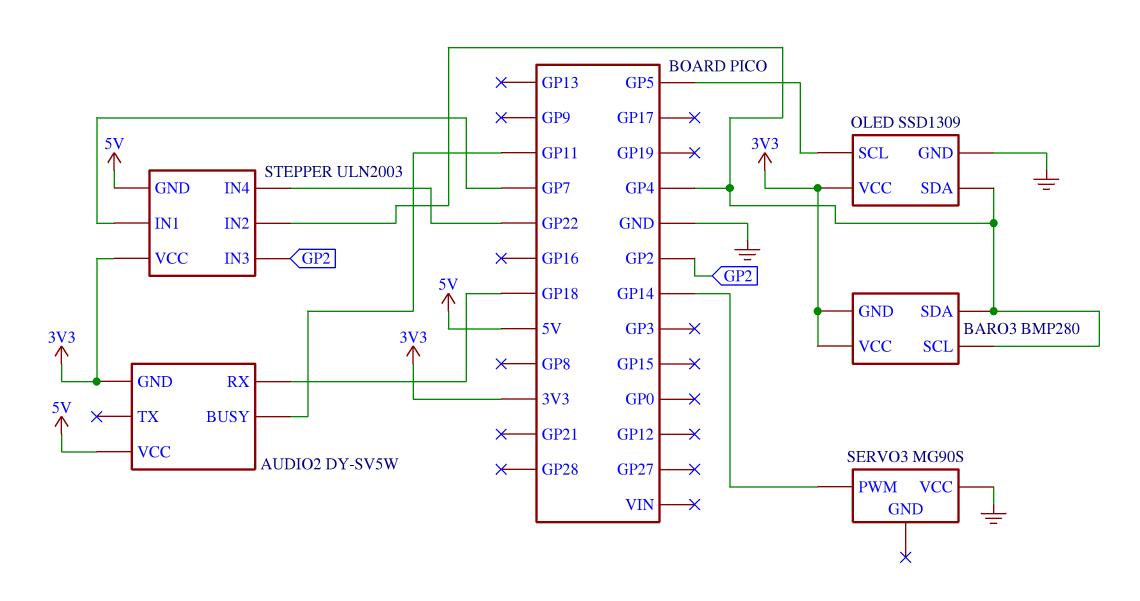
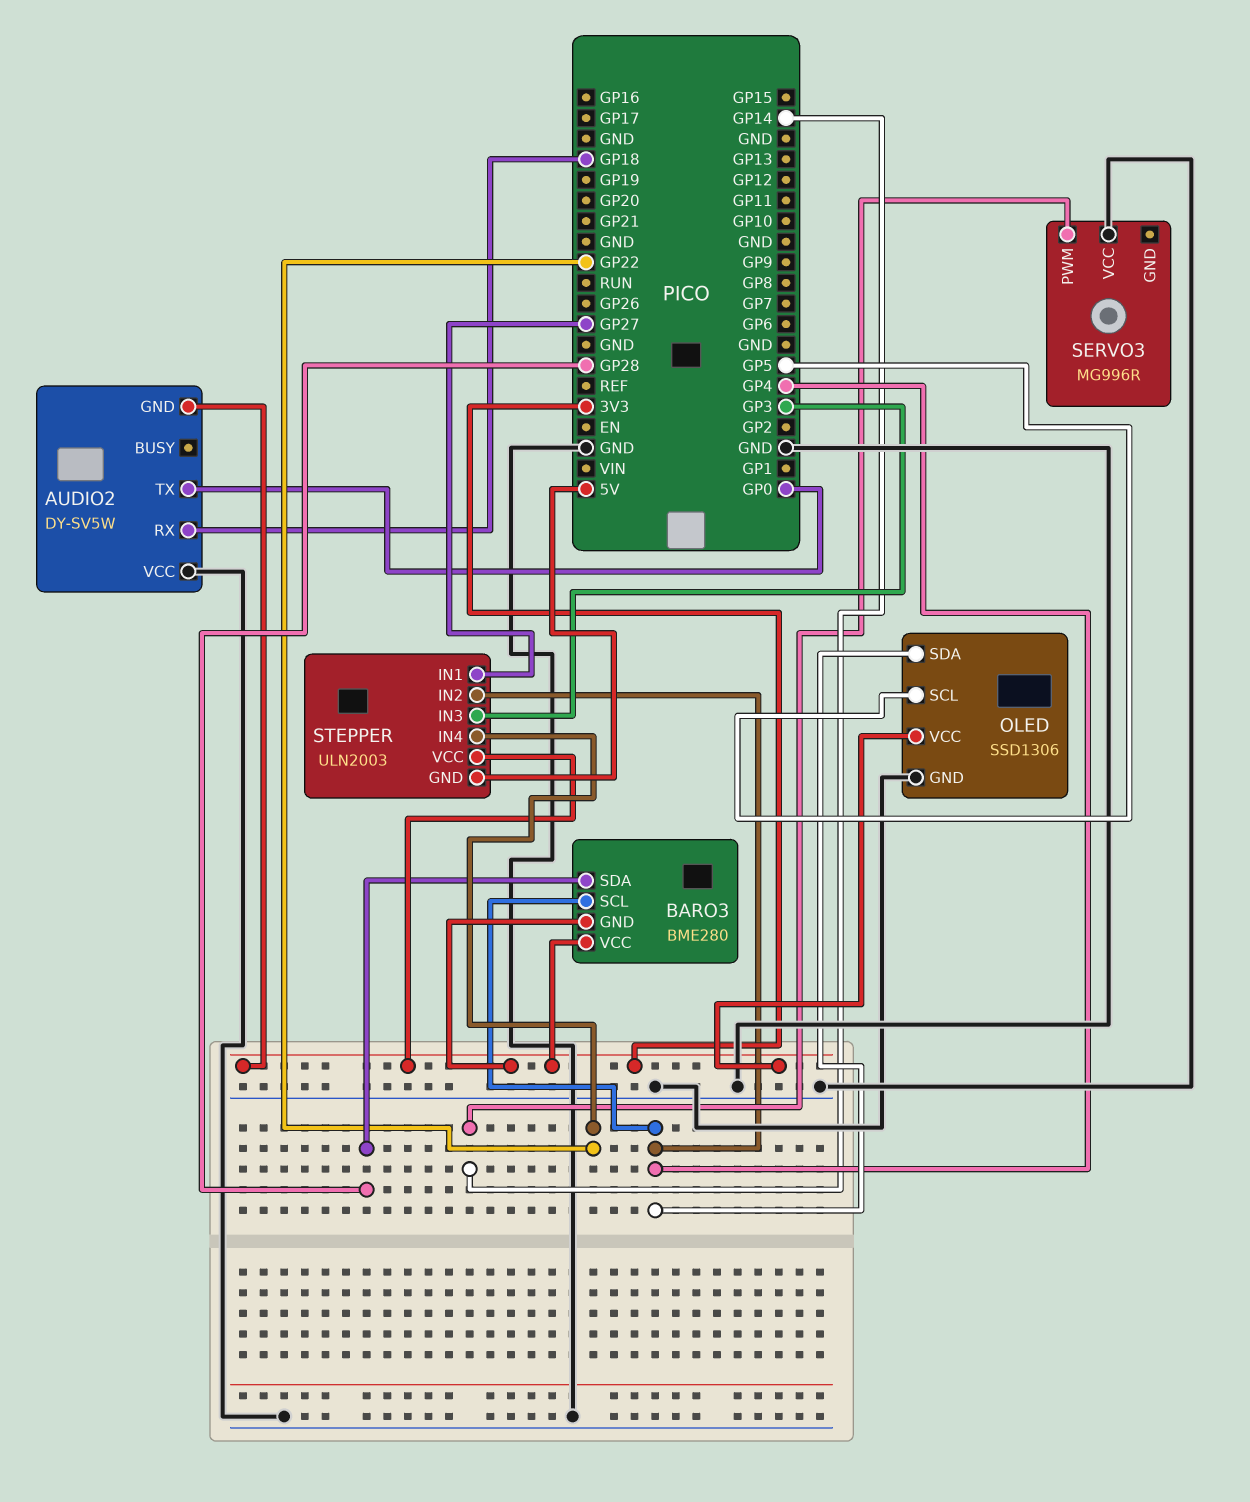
AUDIO2 pin BUSY: GP11 -> none
AUDIO2 pin TX: none -> GP0
AUDIO2 pin VCC: 5V -> GND
BARO3: BMP280 -> BME280
BARO3 pin SDA: GP4 -> GP28
OLED: SSD1309 -> SSD1306
SERVO3: MG90S -> MG996R
STEPPER pin IN1: GP7 -> GP27
STEPPER pin IN3: GP2 -> GP3

